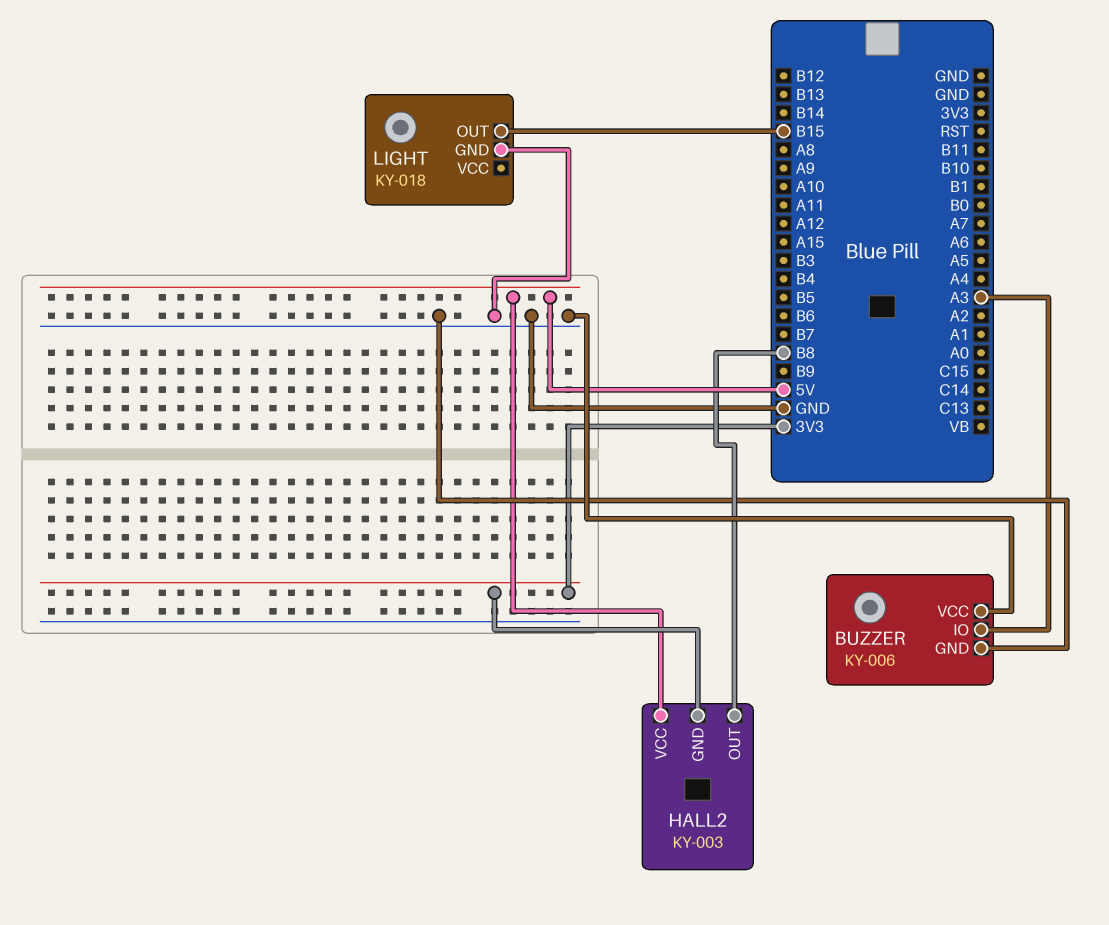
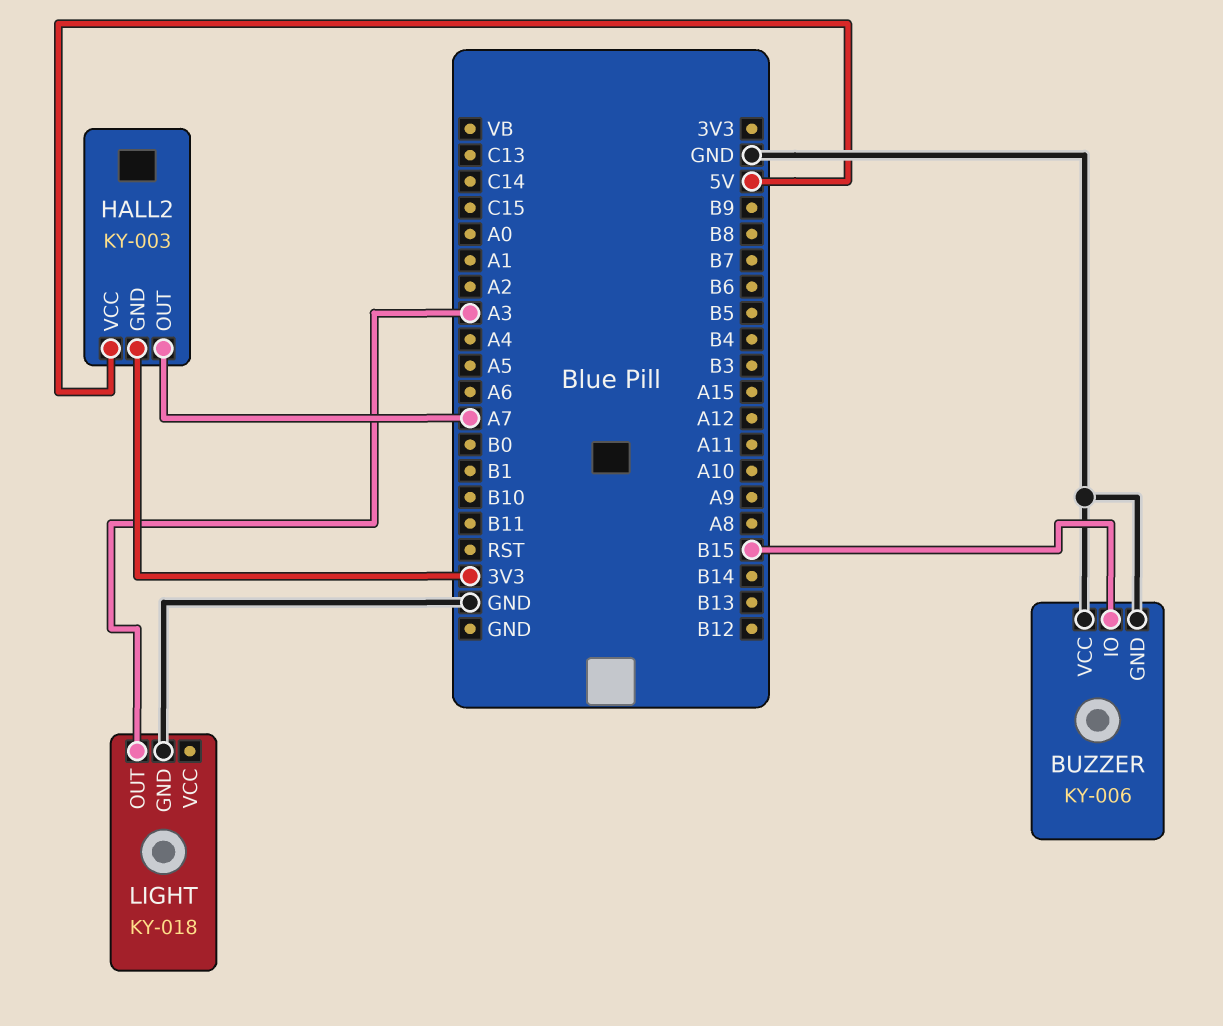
BUZZER pin IO: A3 -> B15
HALL2 pin OUT: B8 -> A7
LIGHT pin OUT: B15 -> A3

